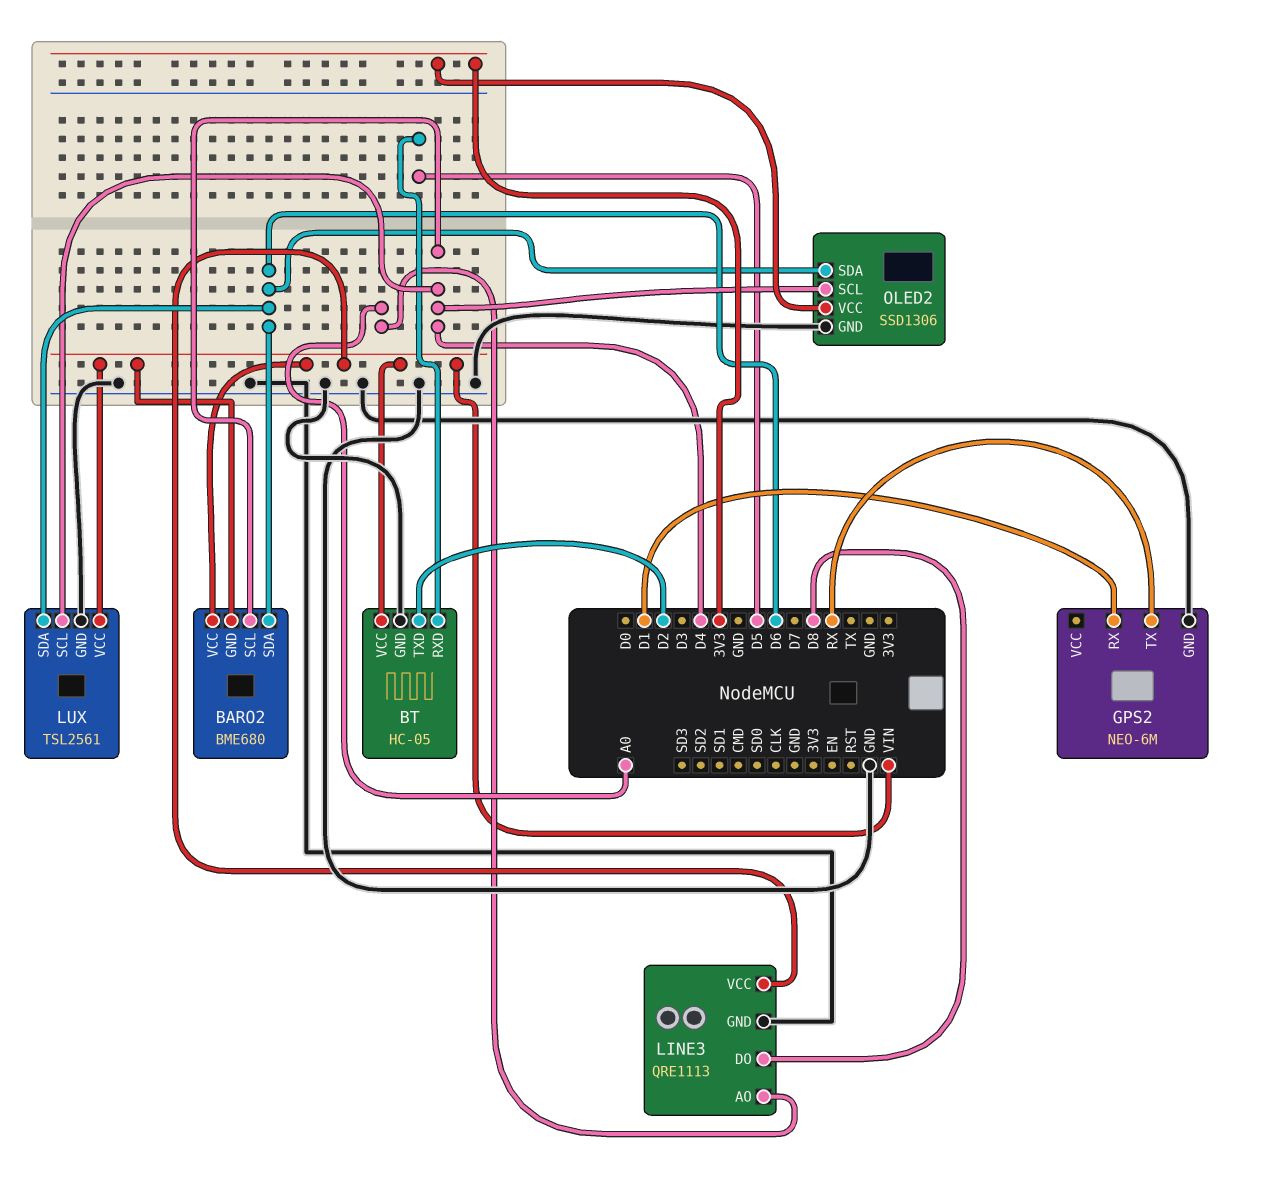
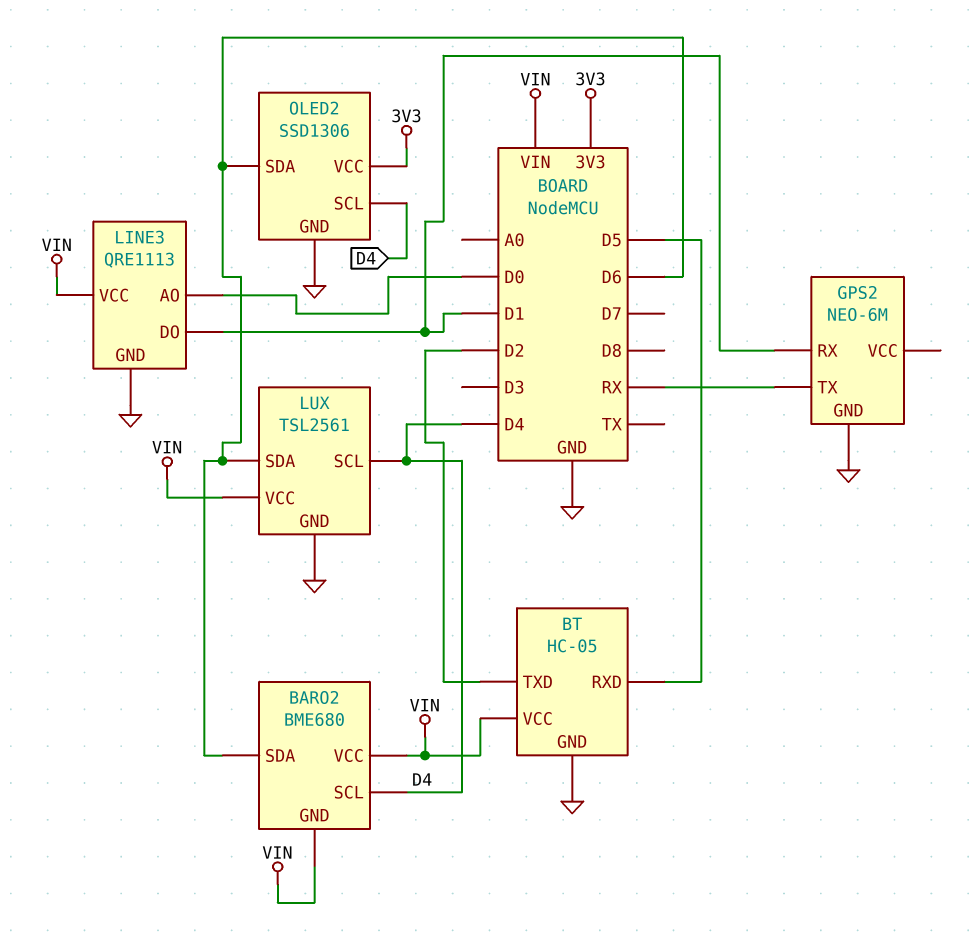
LINE3 pin AO: A0 -> D0
LINE3 pin DO: D8 -> D1

